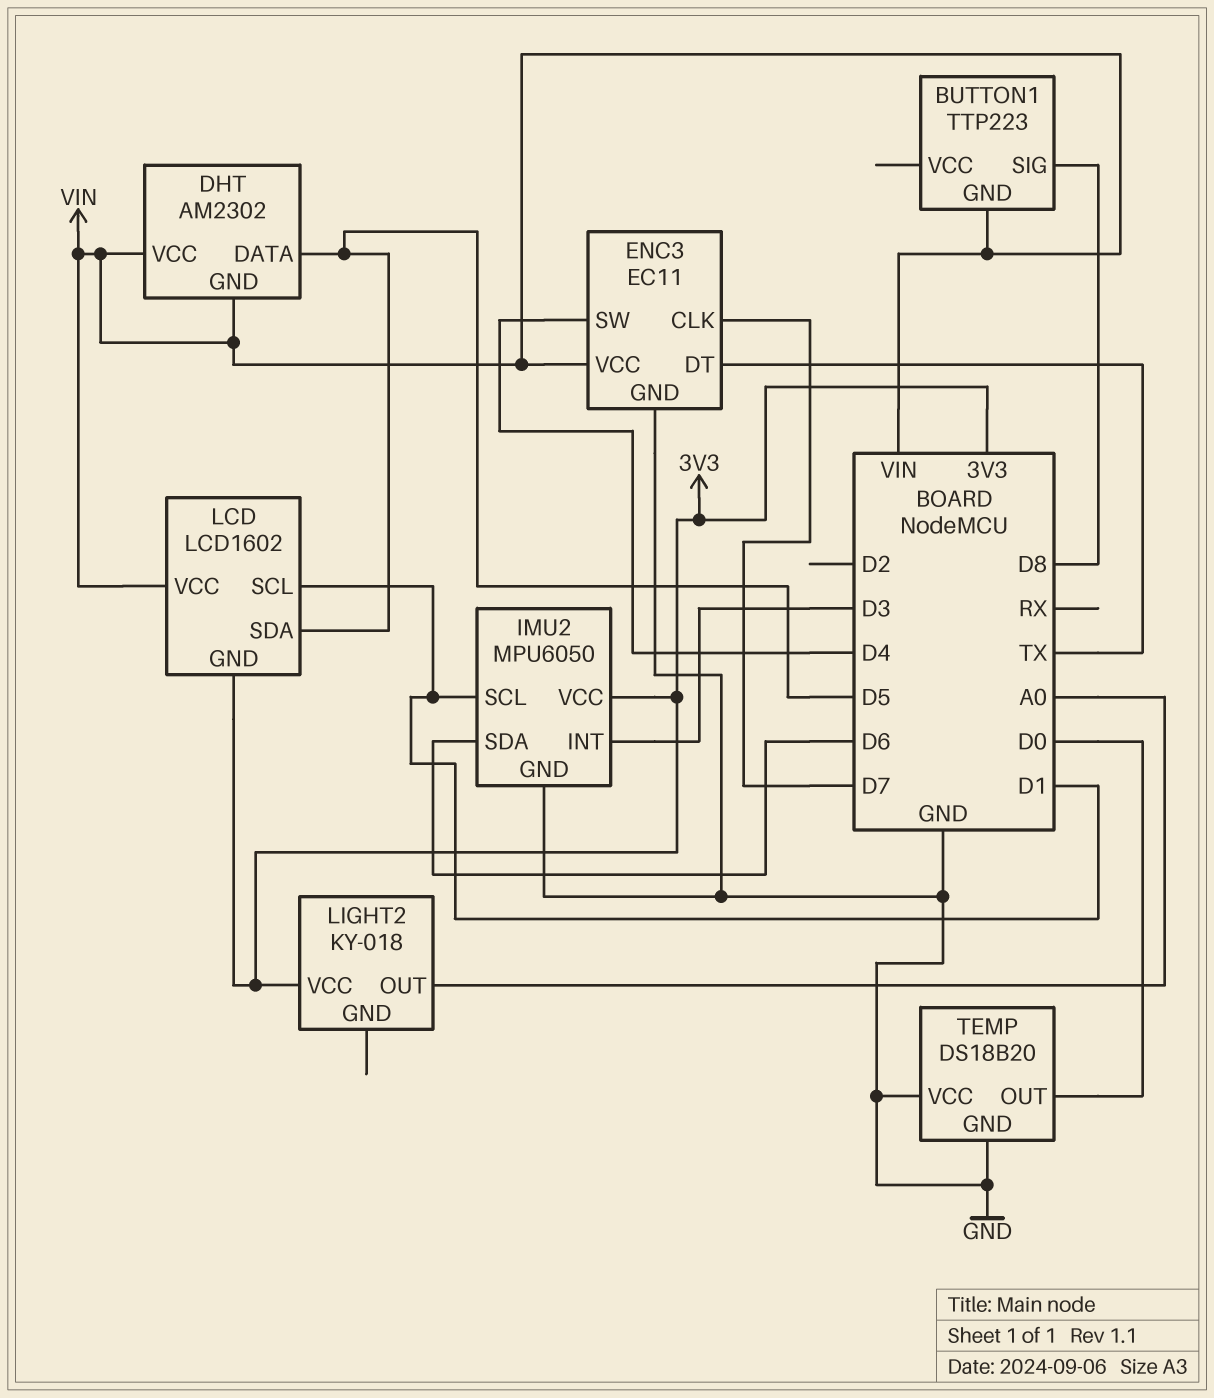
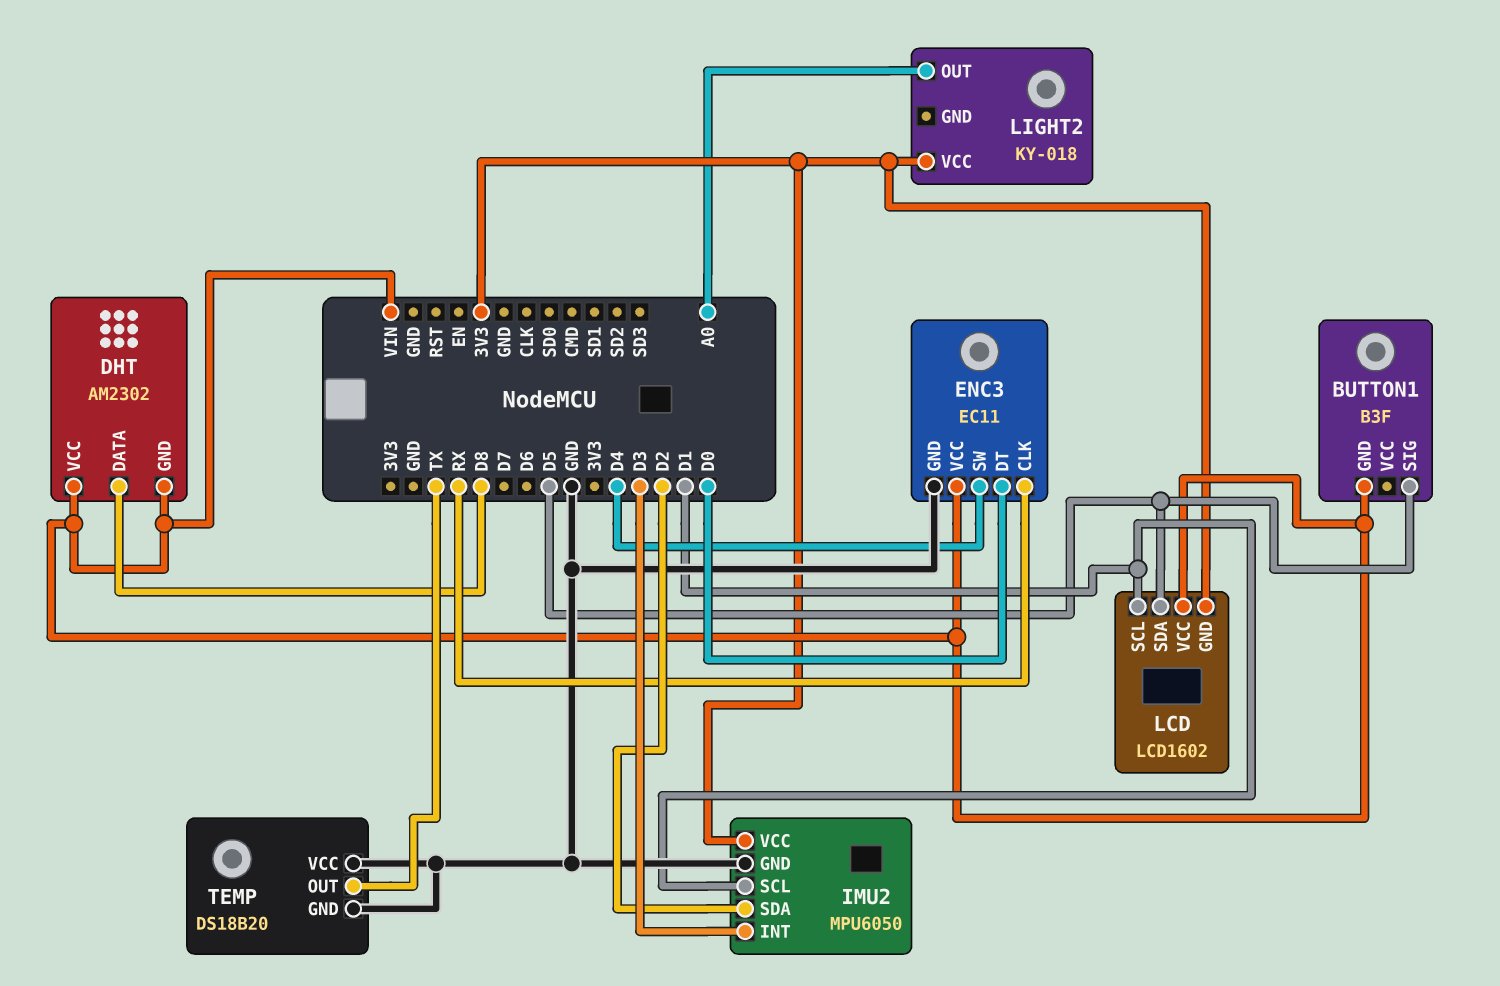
BUTTON1: TTP223 -> B3F
BUTTON1 pin SIG: D8 -> D5
DHT pin DATA: D5 -> D8
ENC3 pin CLK: D7 -> RX
ENC3 pin DT: TX -> D0
IMU2 pin SDA: D6 -> D2
TEMP pin OUT: D0 -> TX

